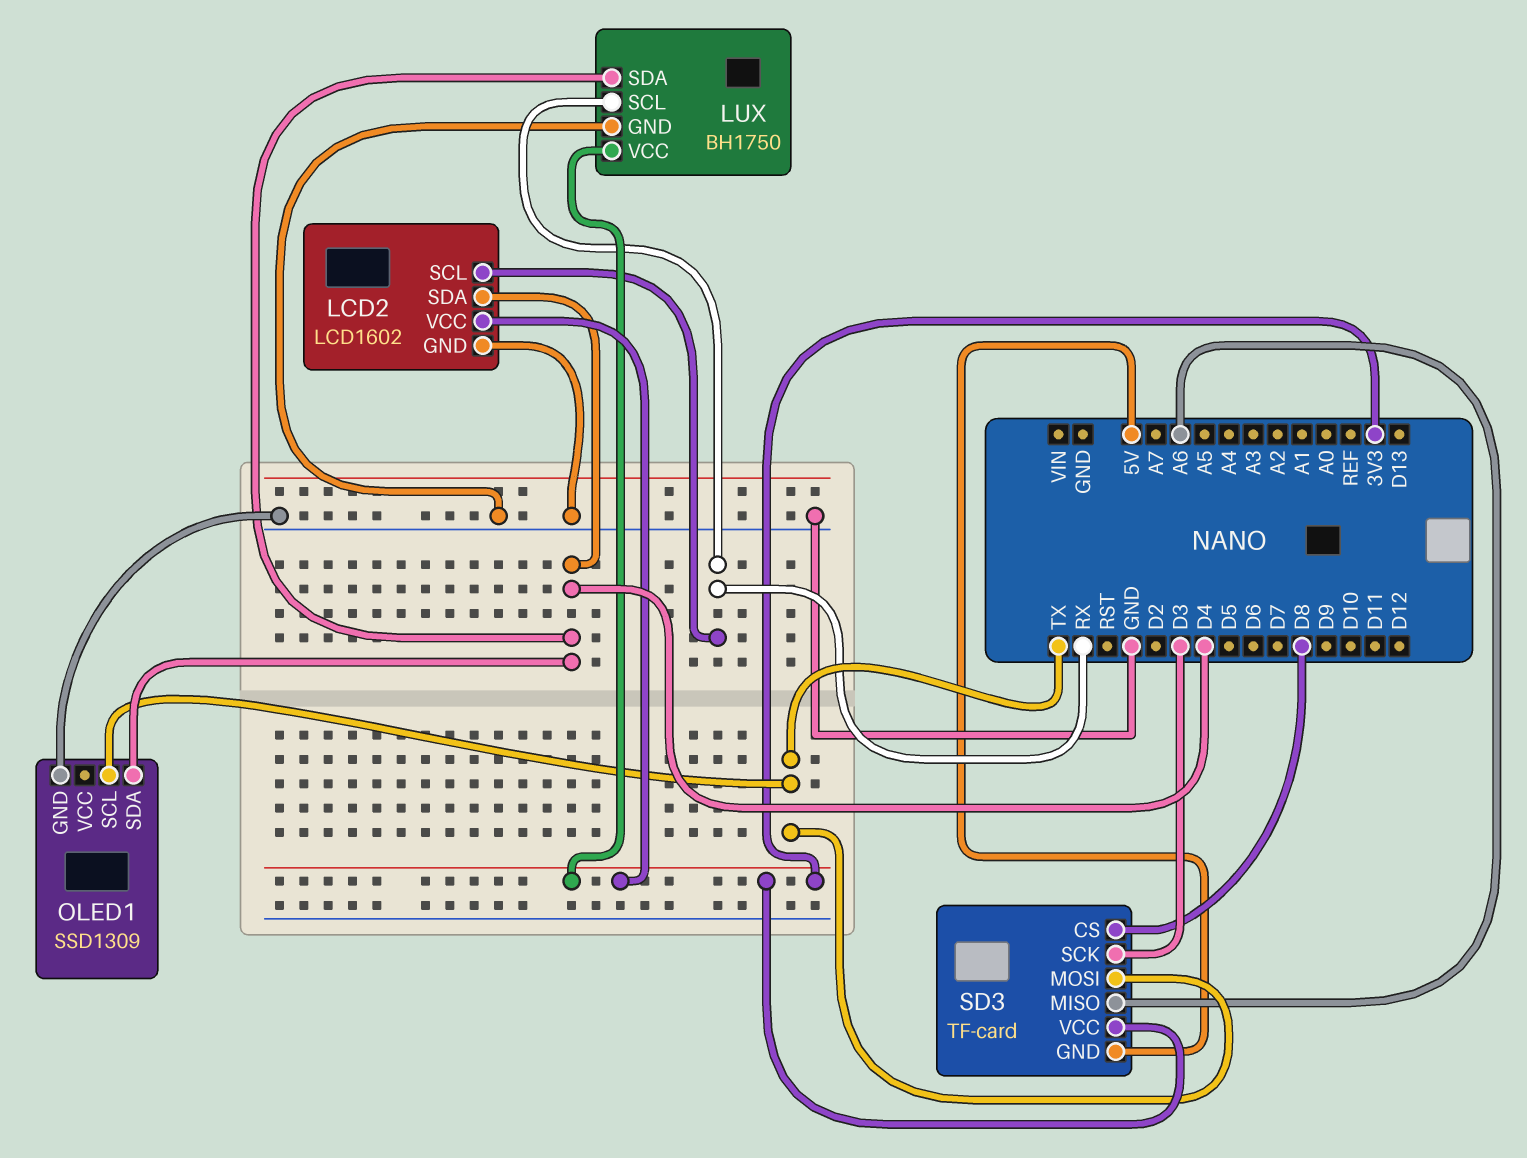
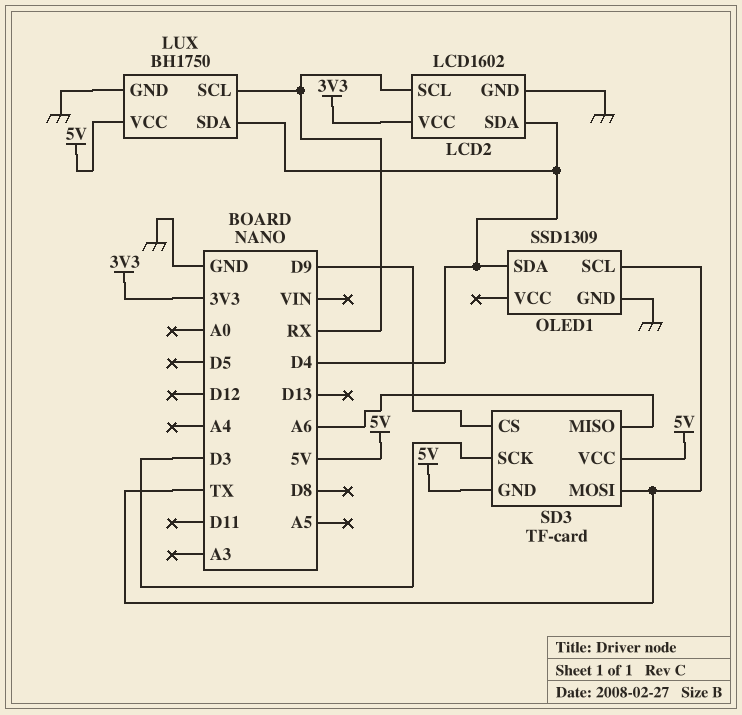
LUX pin VCC: 3V3 -> 5V
SD3 pin CS: D8 -> D9
SD3 pin VCC: 3V3 -> 5V

